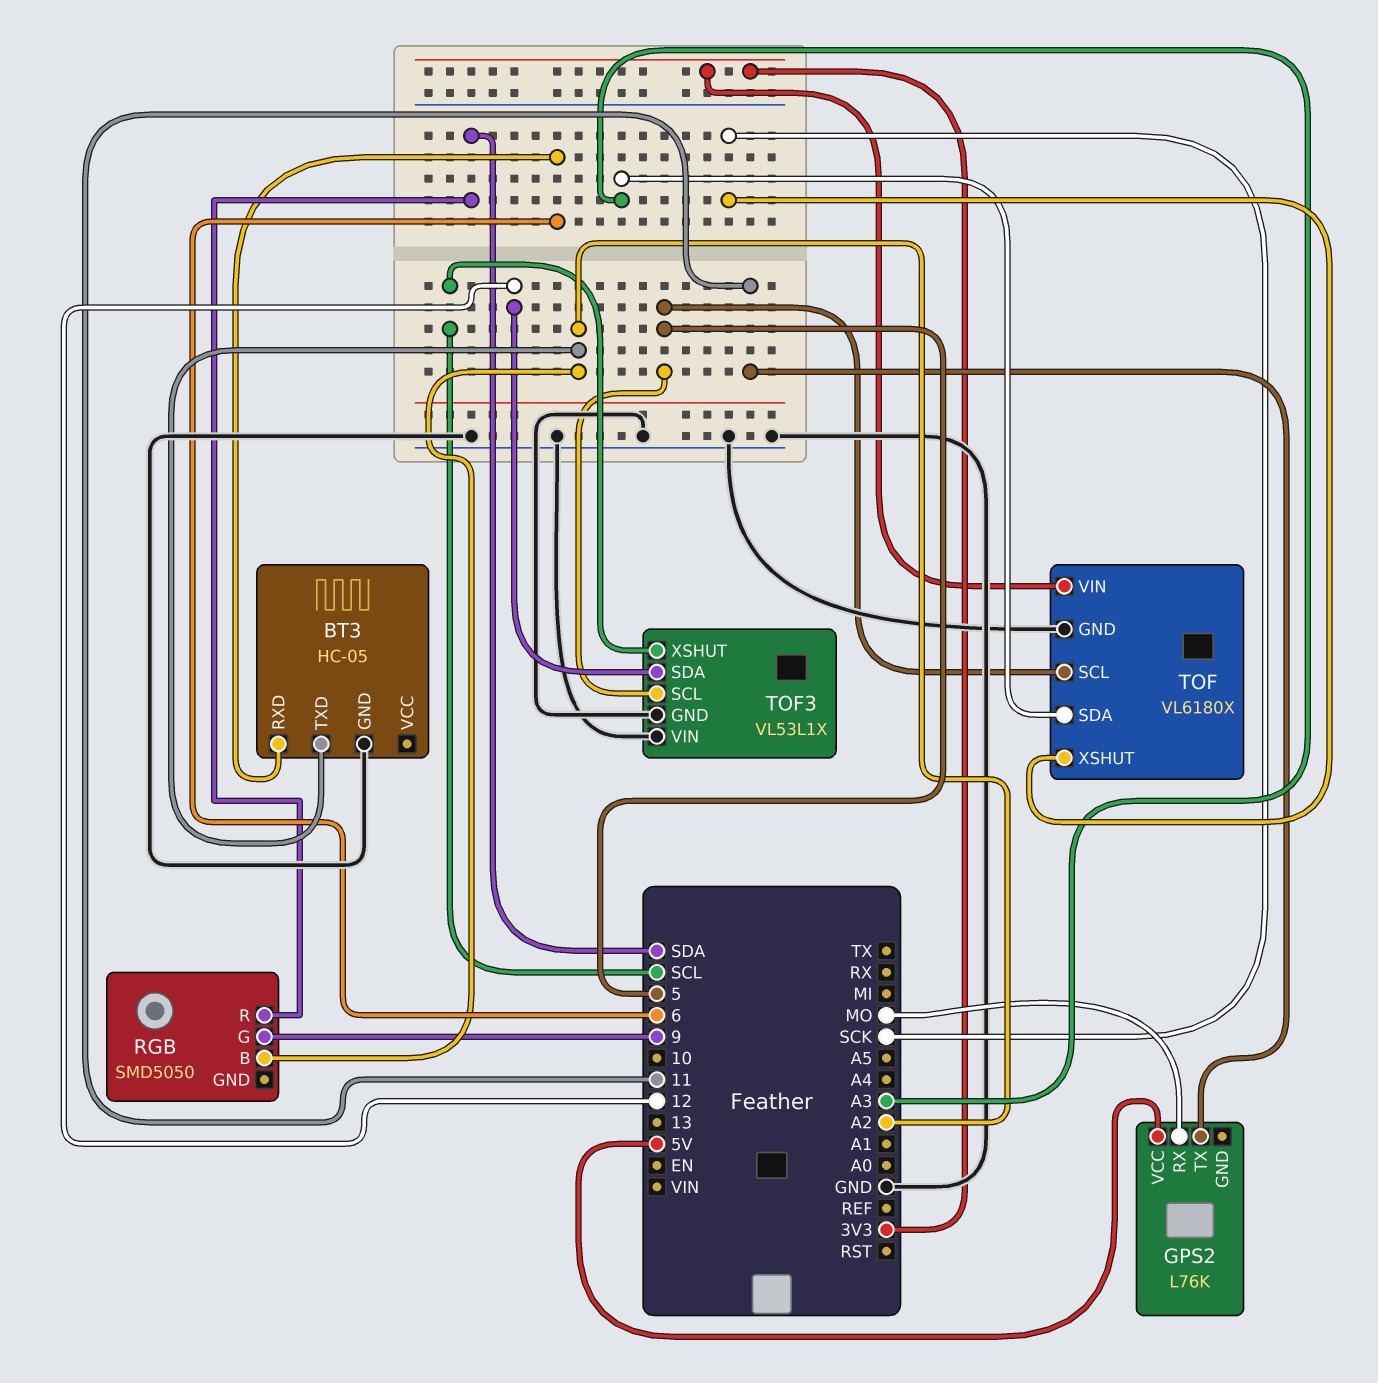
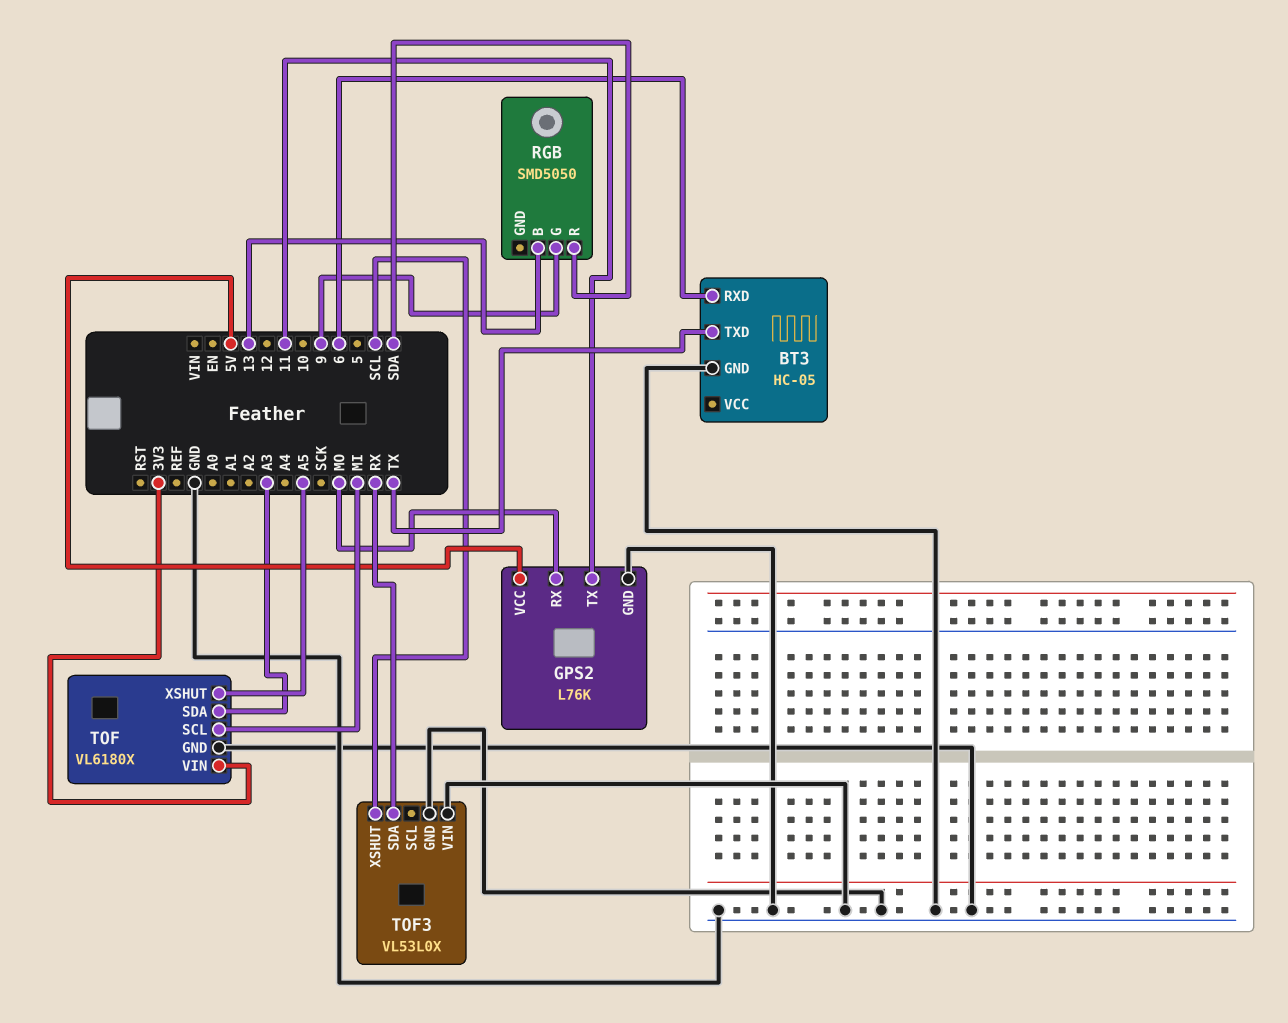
BT3 pin TXD: A2 -> TX
GPS2 pin GND: none -> GND
RGB pin B: A2 -> 13
TOF pin SCL: 5 -> MI
TOF pin XSHUT: SCK -> A5
TOF3: VL53L1X -> VL53L0X
TOF3 pin SCL: 5 -> none
TOF3 pin SDA: 12 -> RX

